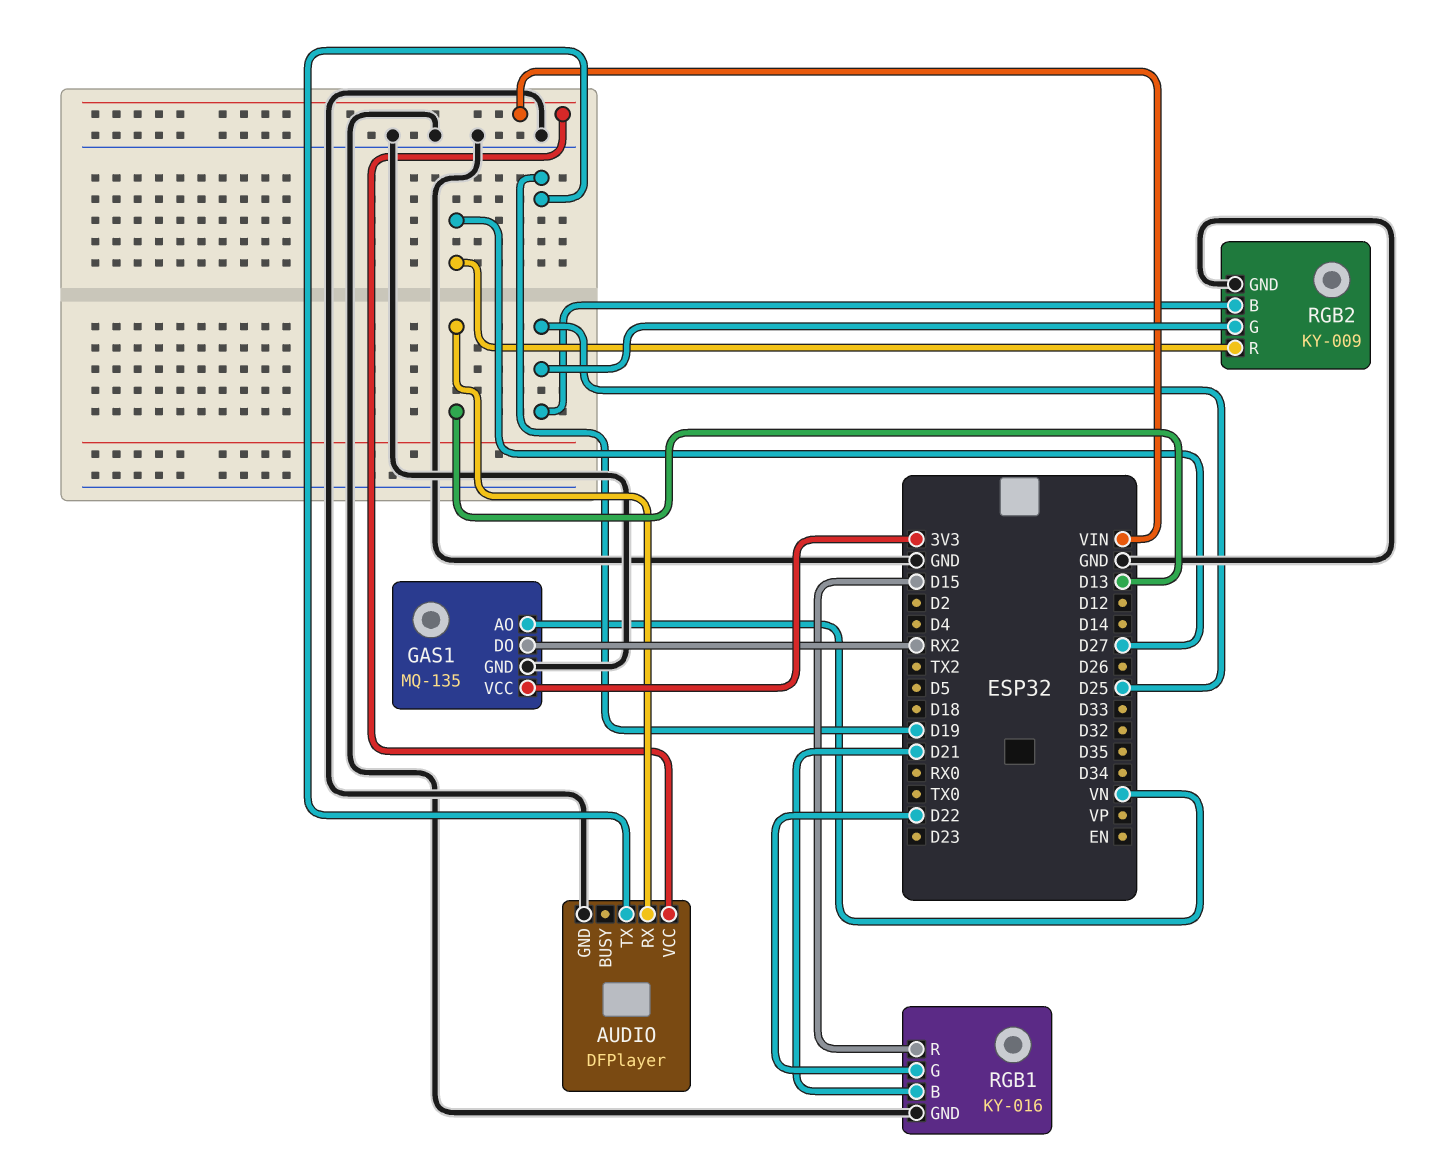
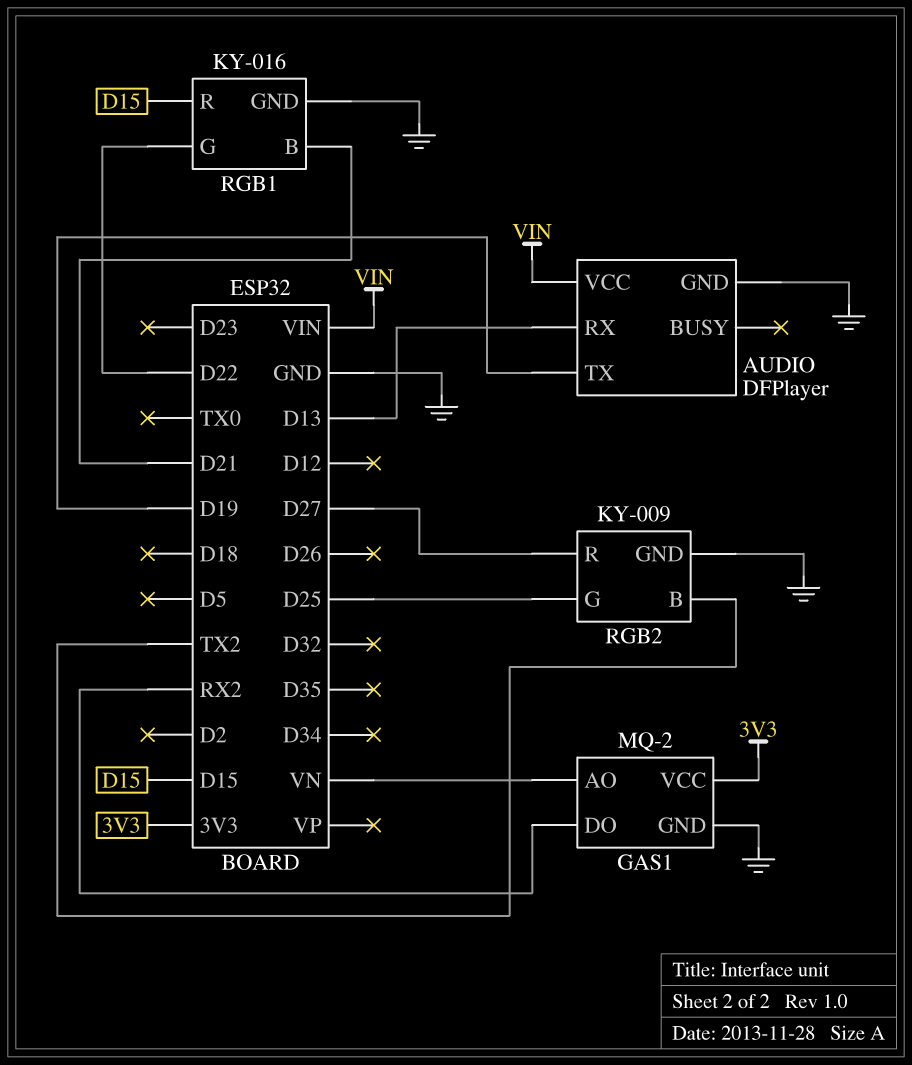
GAS1: MQ-135 -> MQ-2
RGB2 pin B: D25 -> TX2

